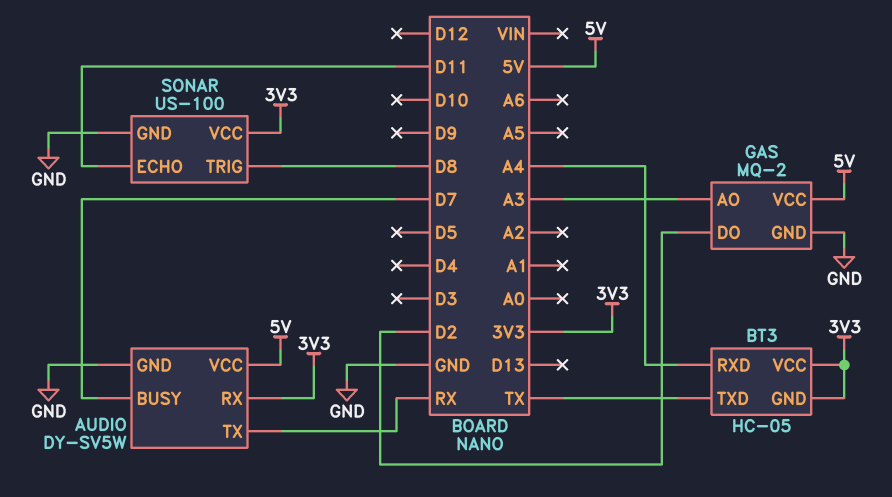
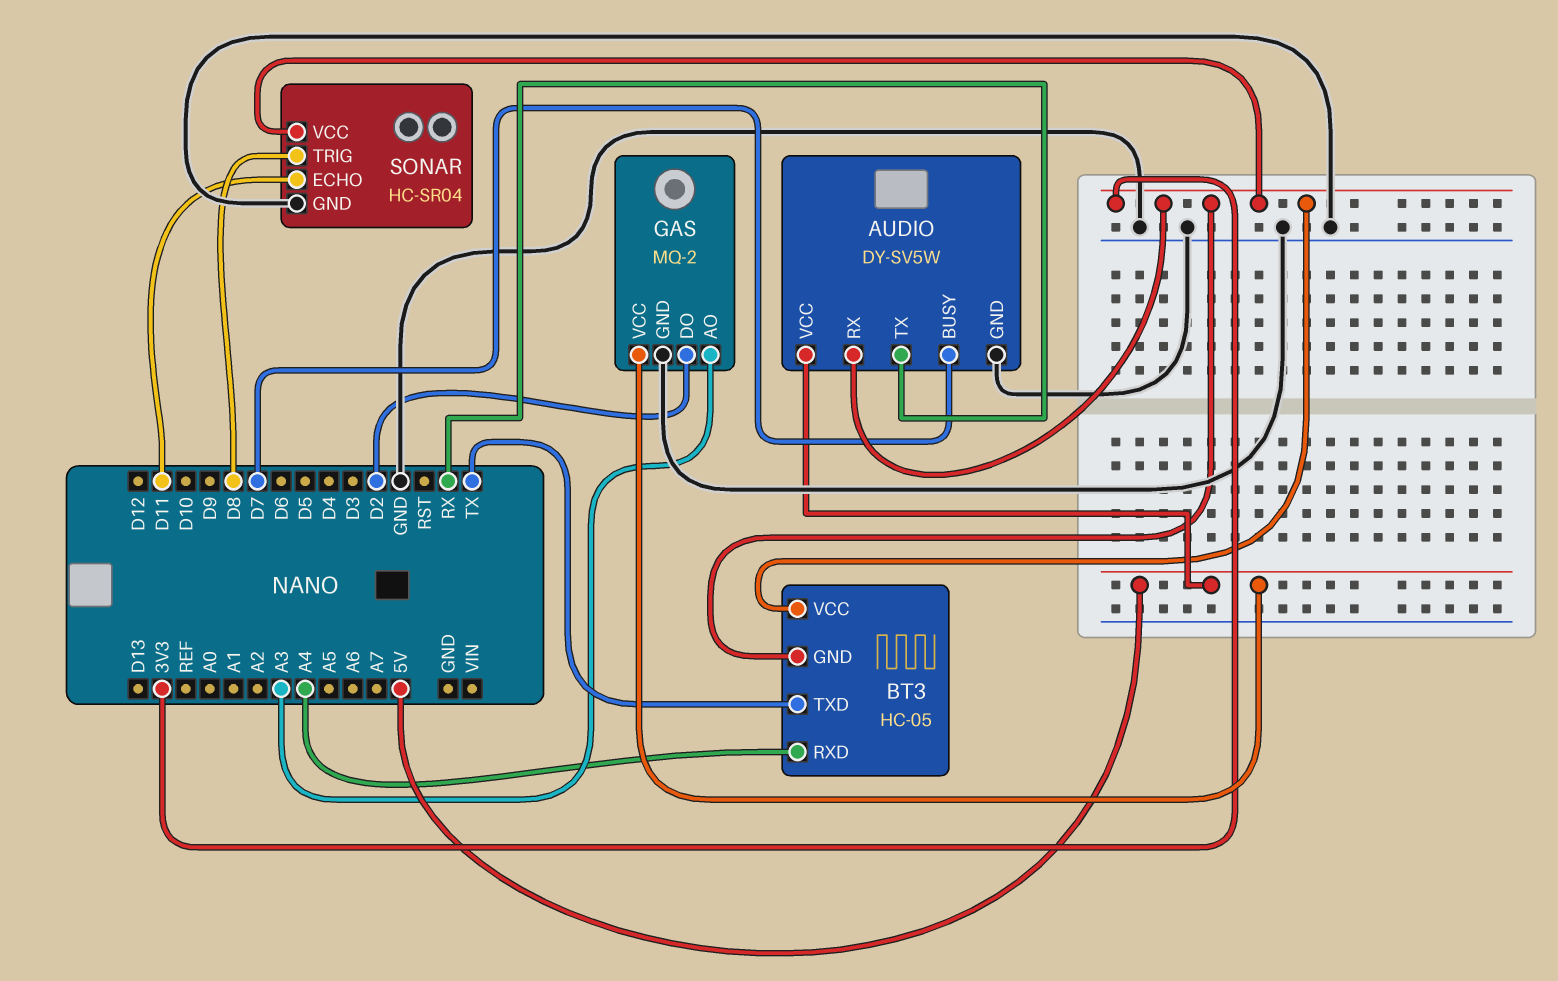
SONAR: US-100 -> HC-SR04

